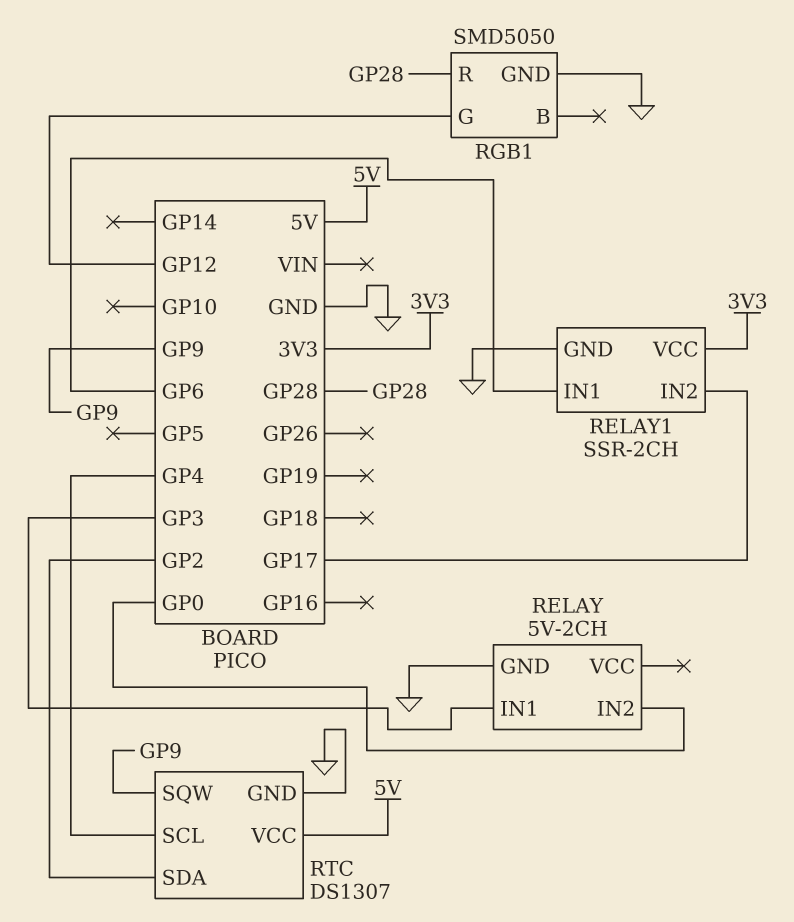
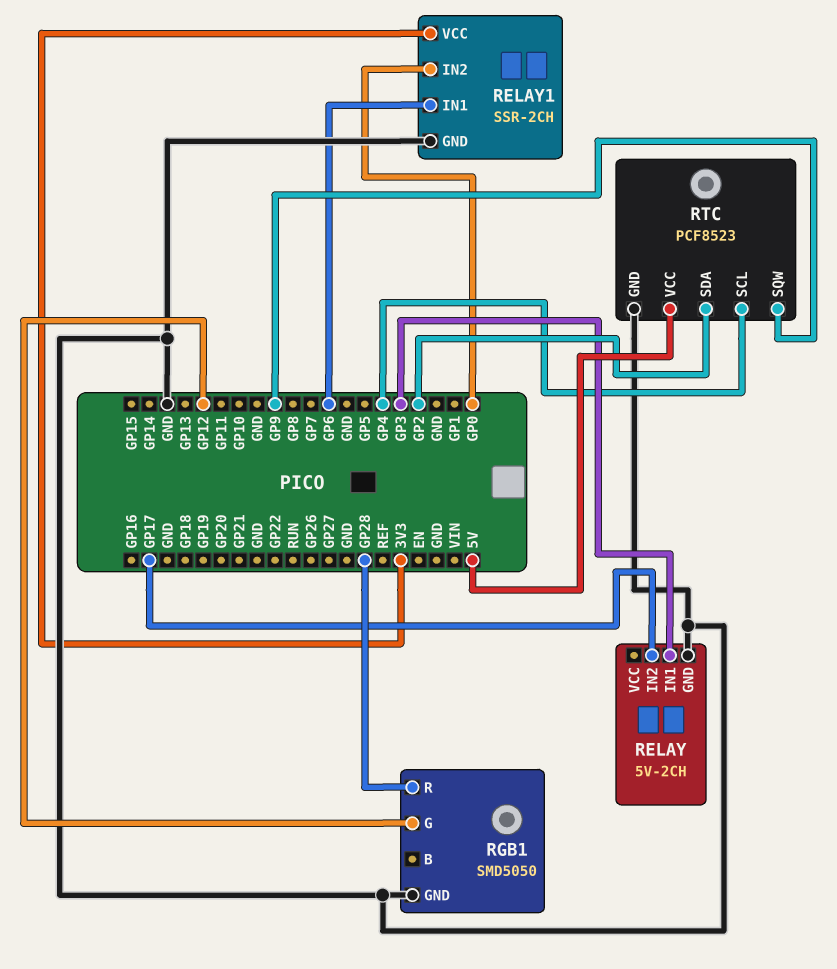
RELAY pin IN2: GP0 -> GP17
RELAY1 pin IN2: GP17 -> GP0
RTC: DS1307 -> PCF8523

